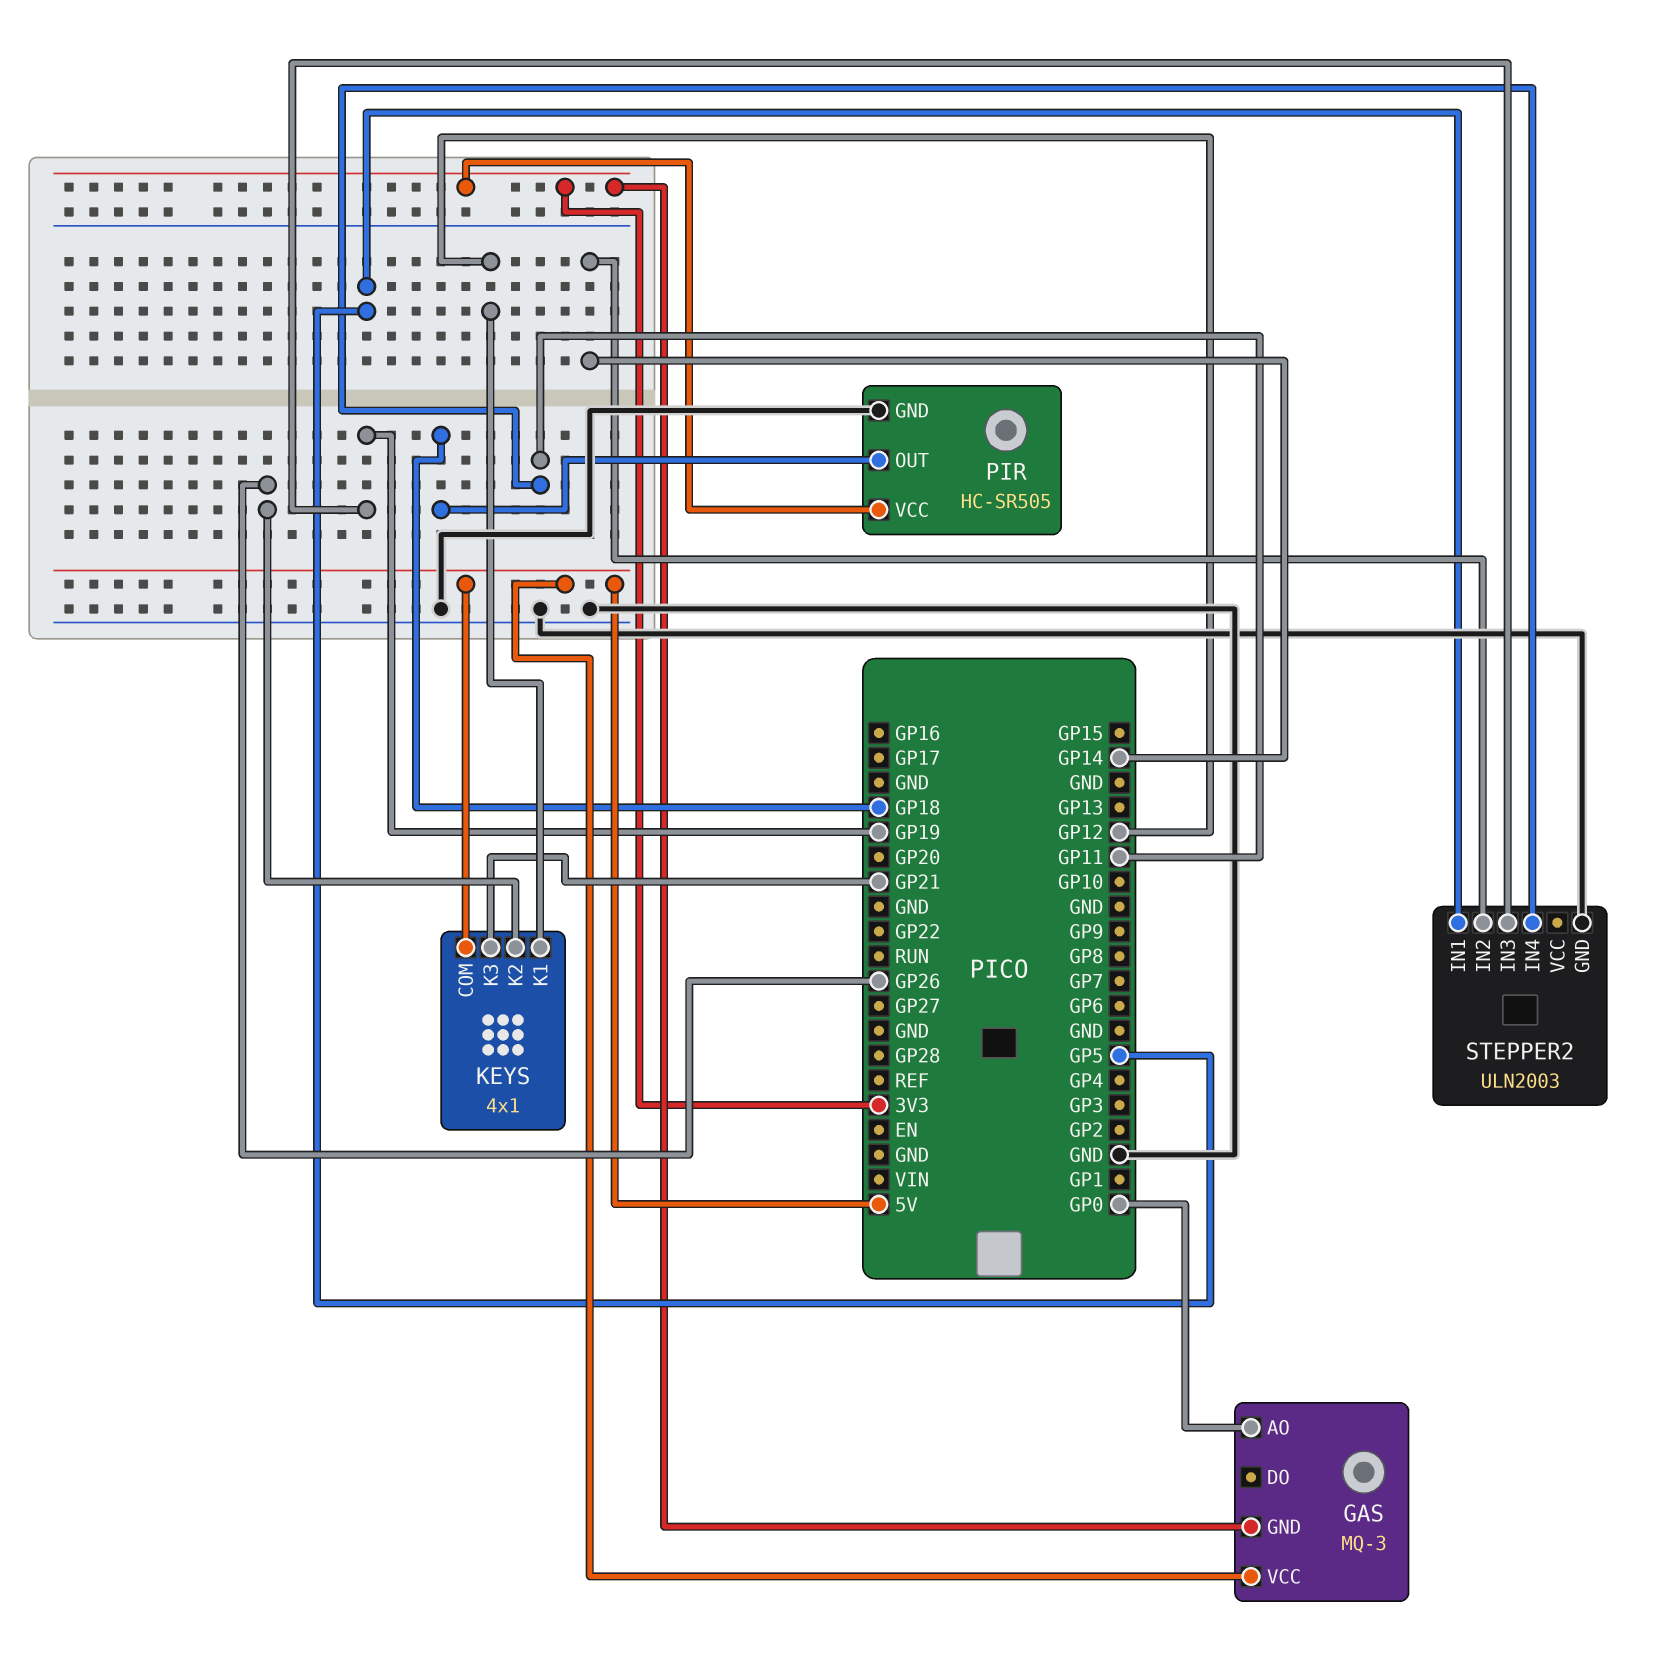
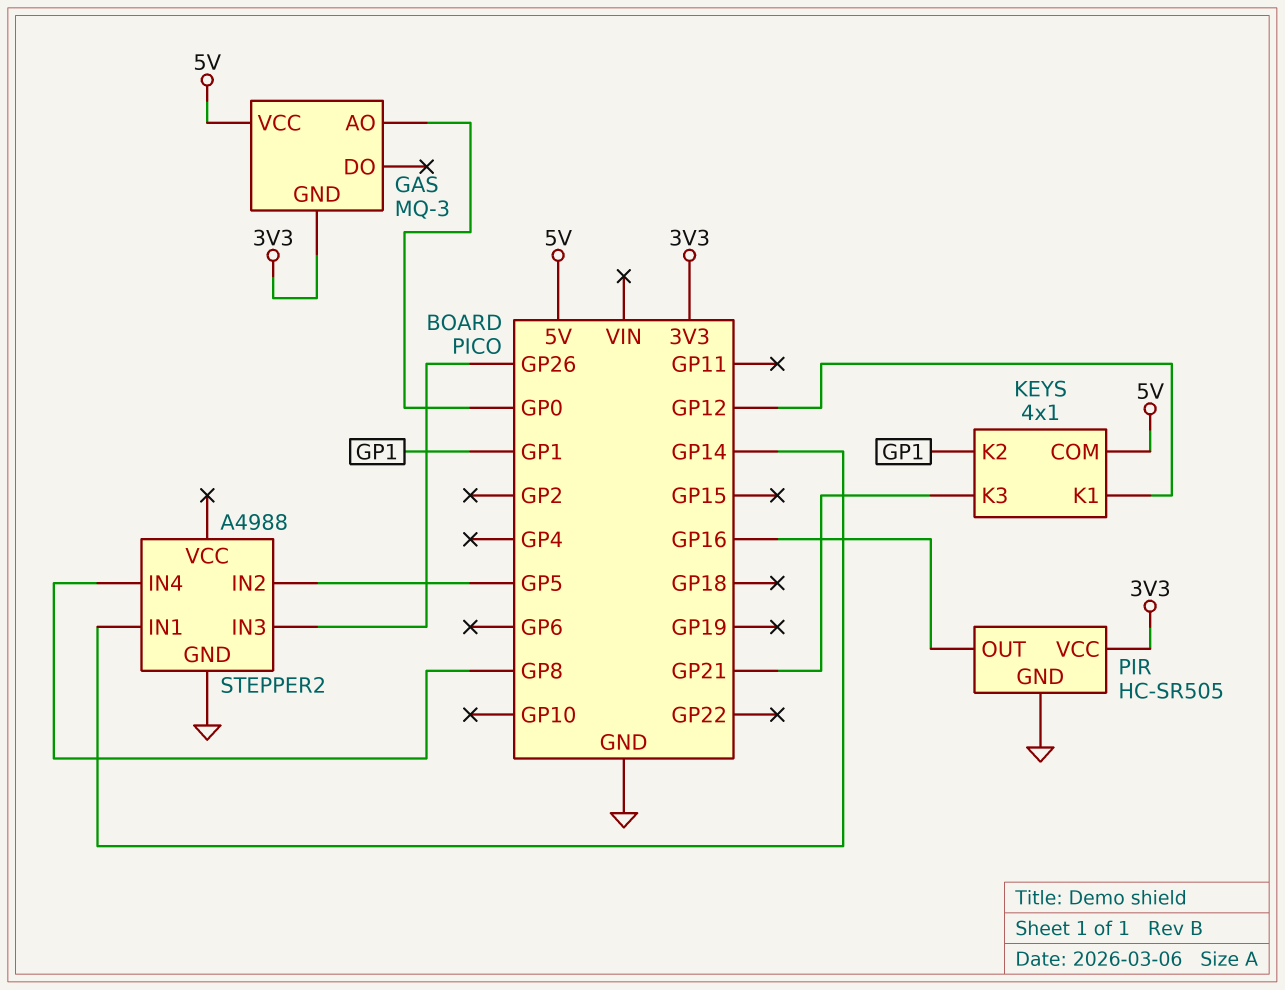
KEYS pin K2: GP26 -> GP1
PIR pin OUT: GP18 -> GP16
STEPPER2: ULN2003 -> A4988
STEPPER2 pin IN1: GP5 -> GP14
STEPPER2 pin IN2: GP14 -> GP5
STEPPER2 pin IN3: GP19 -> GP26
STEPPER2 pin IN4: GP11 -> GP8

